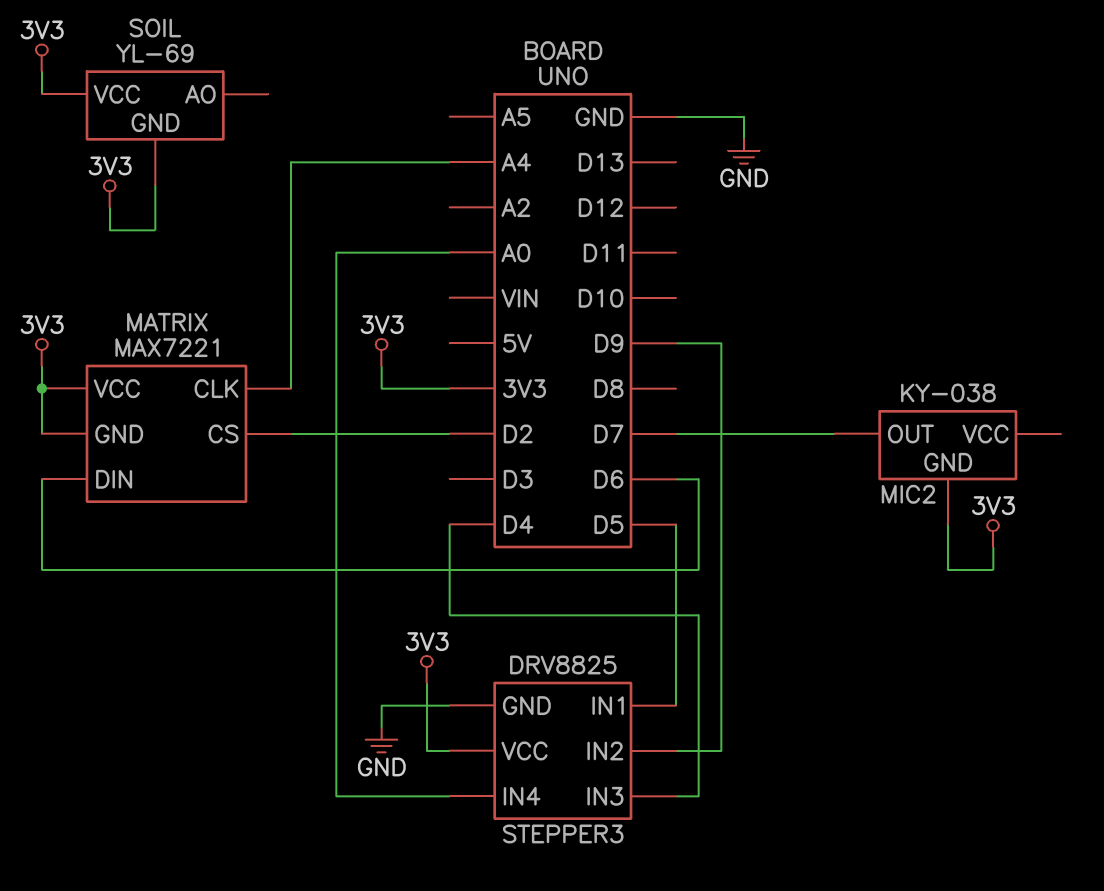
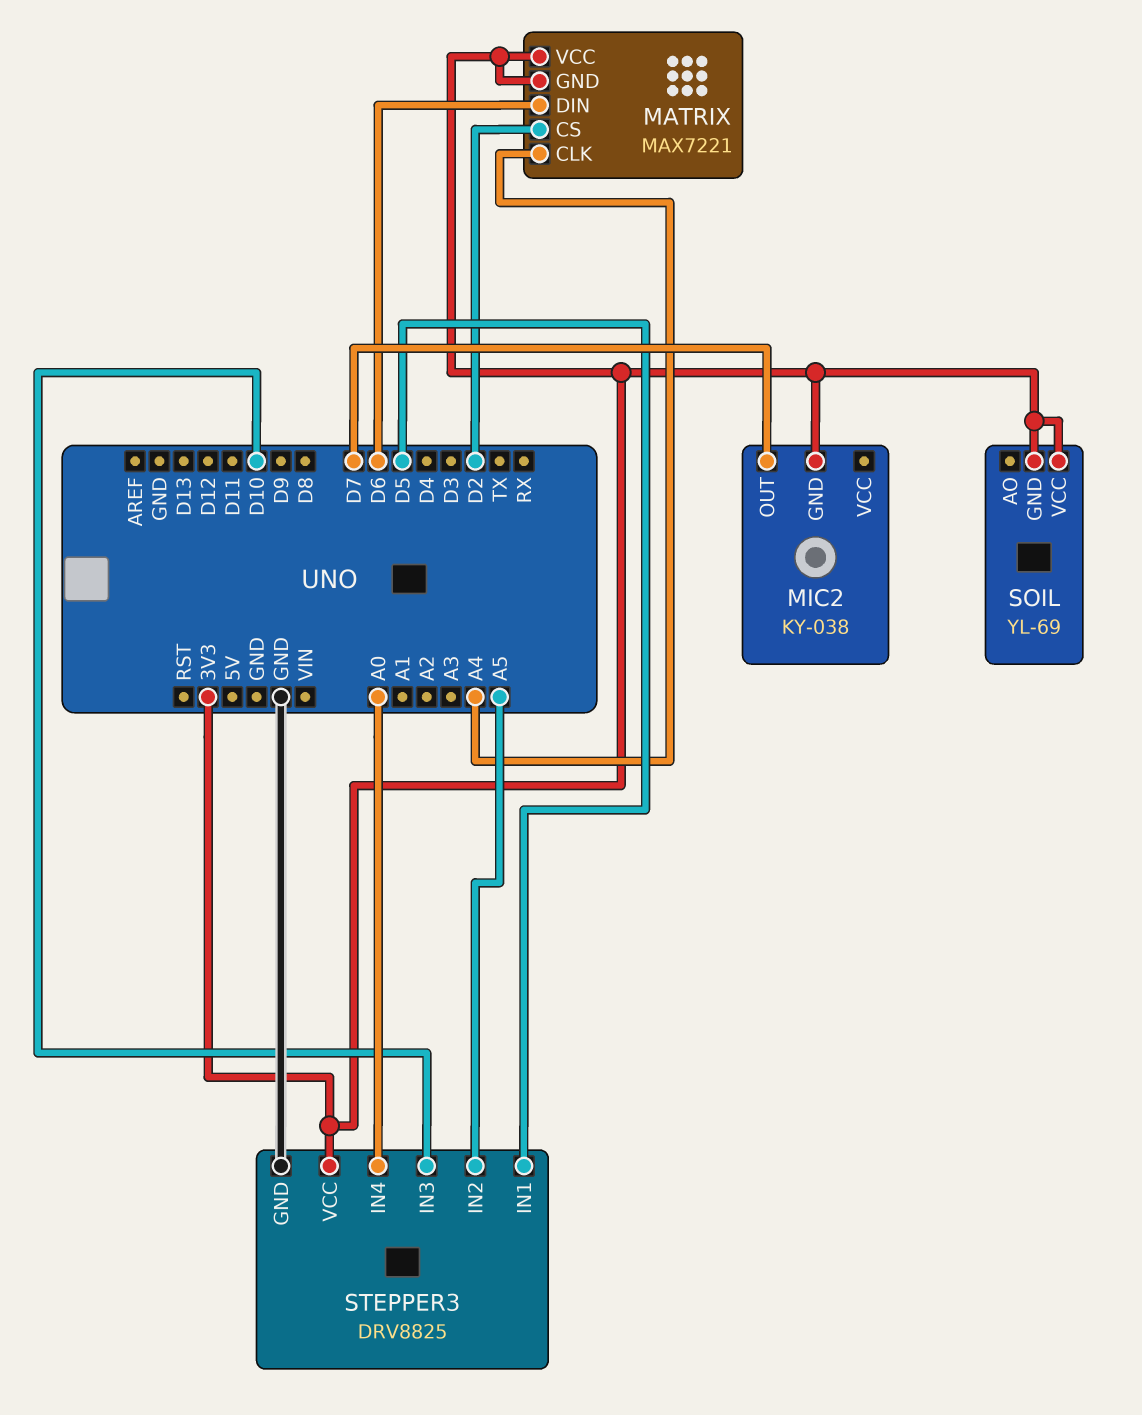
STEPPER3 pin IN2: D9 -> A5
STEPPER3 pin IN3: D4 -> D10

